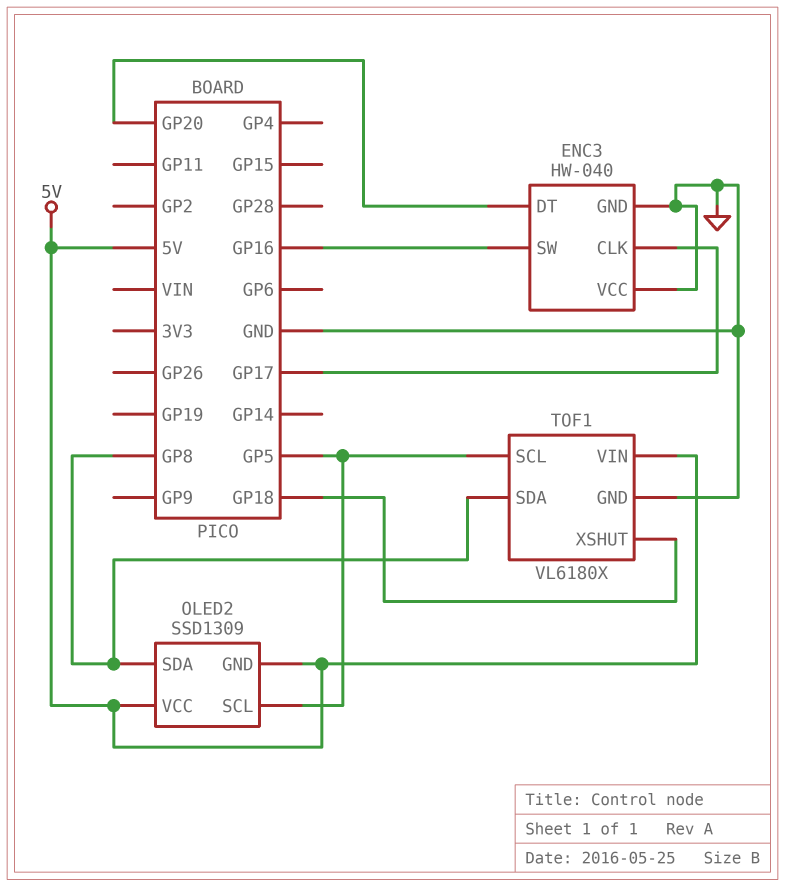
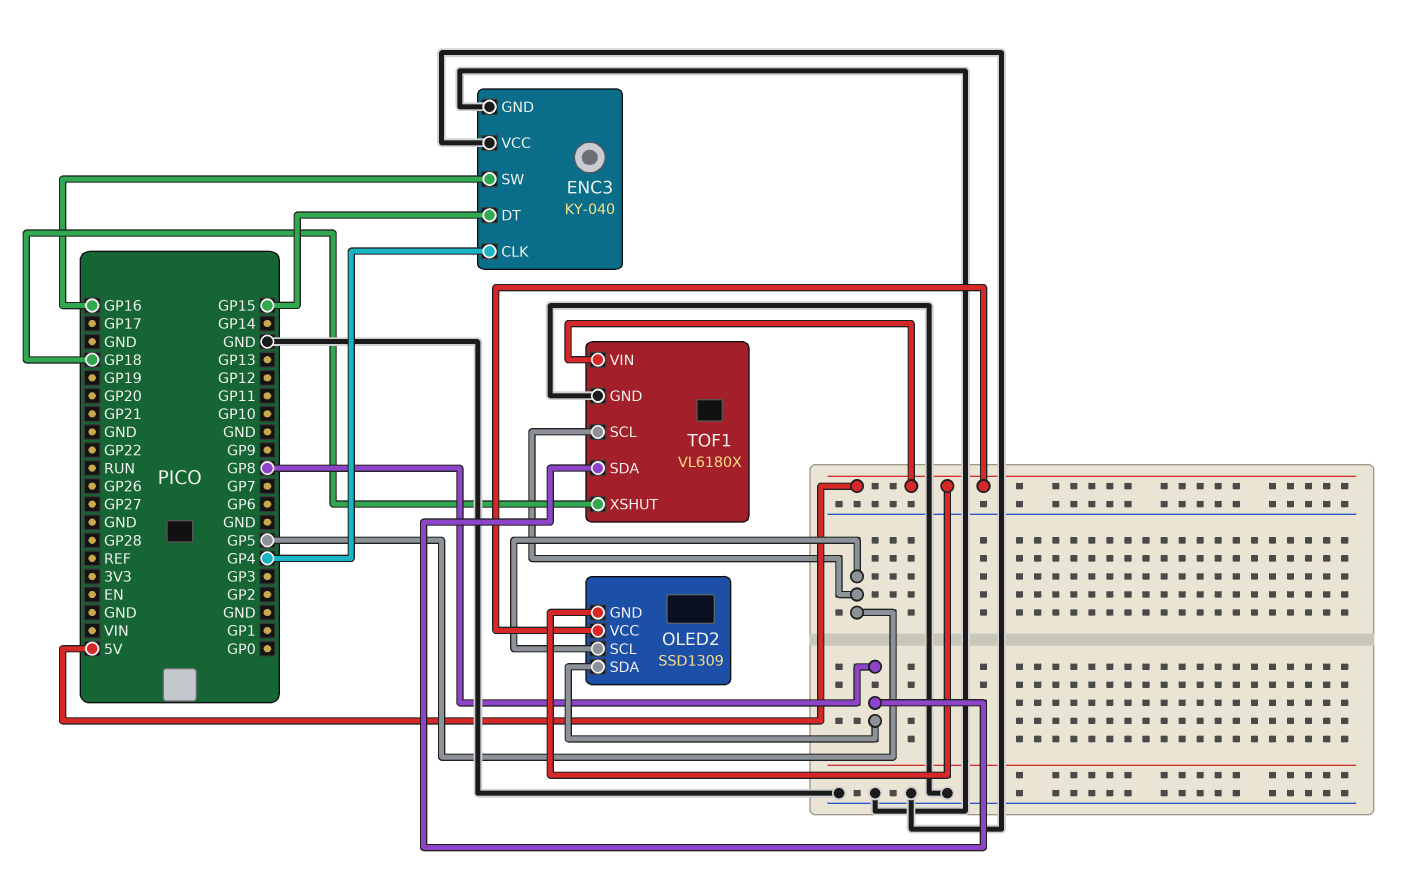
ENC3: HW-040 -> KY-040
ENC3 pin CLK: GP17 -> GP4
ENC3 pin DT: GP20 -> GP15

